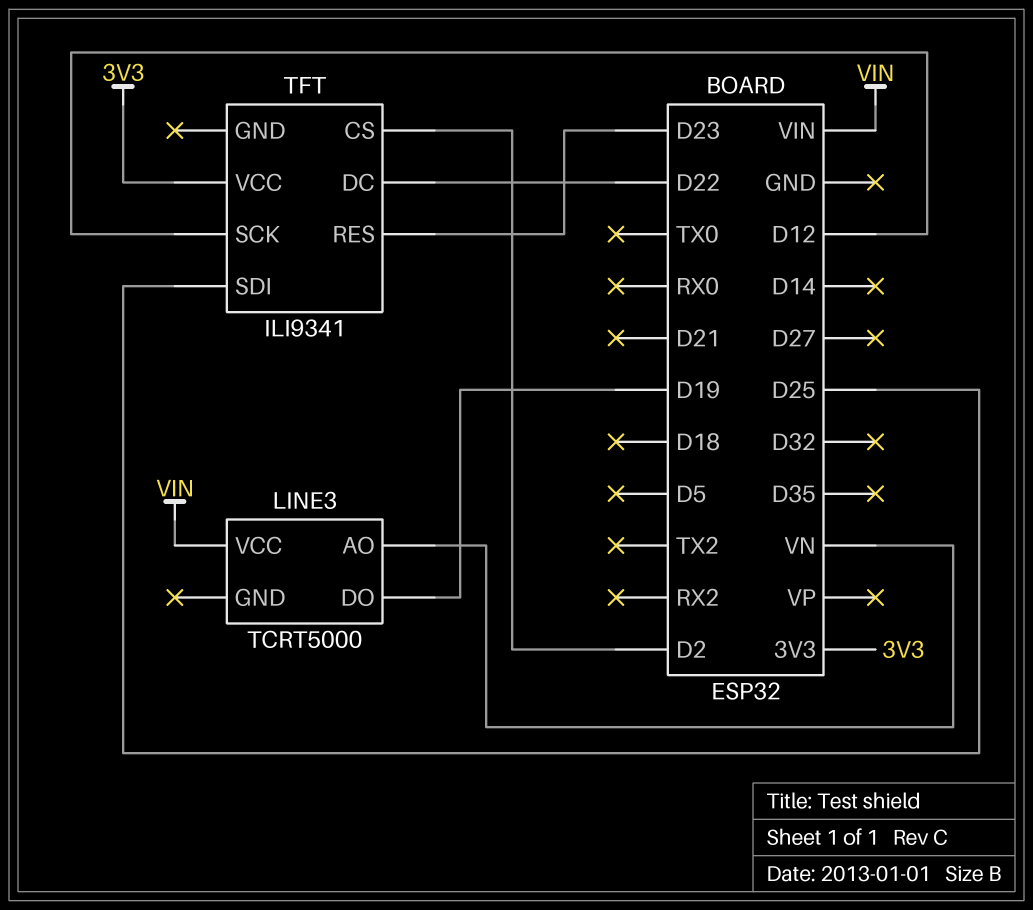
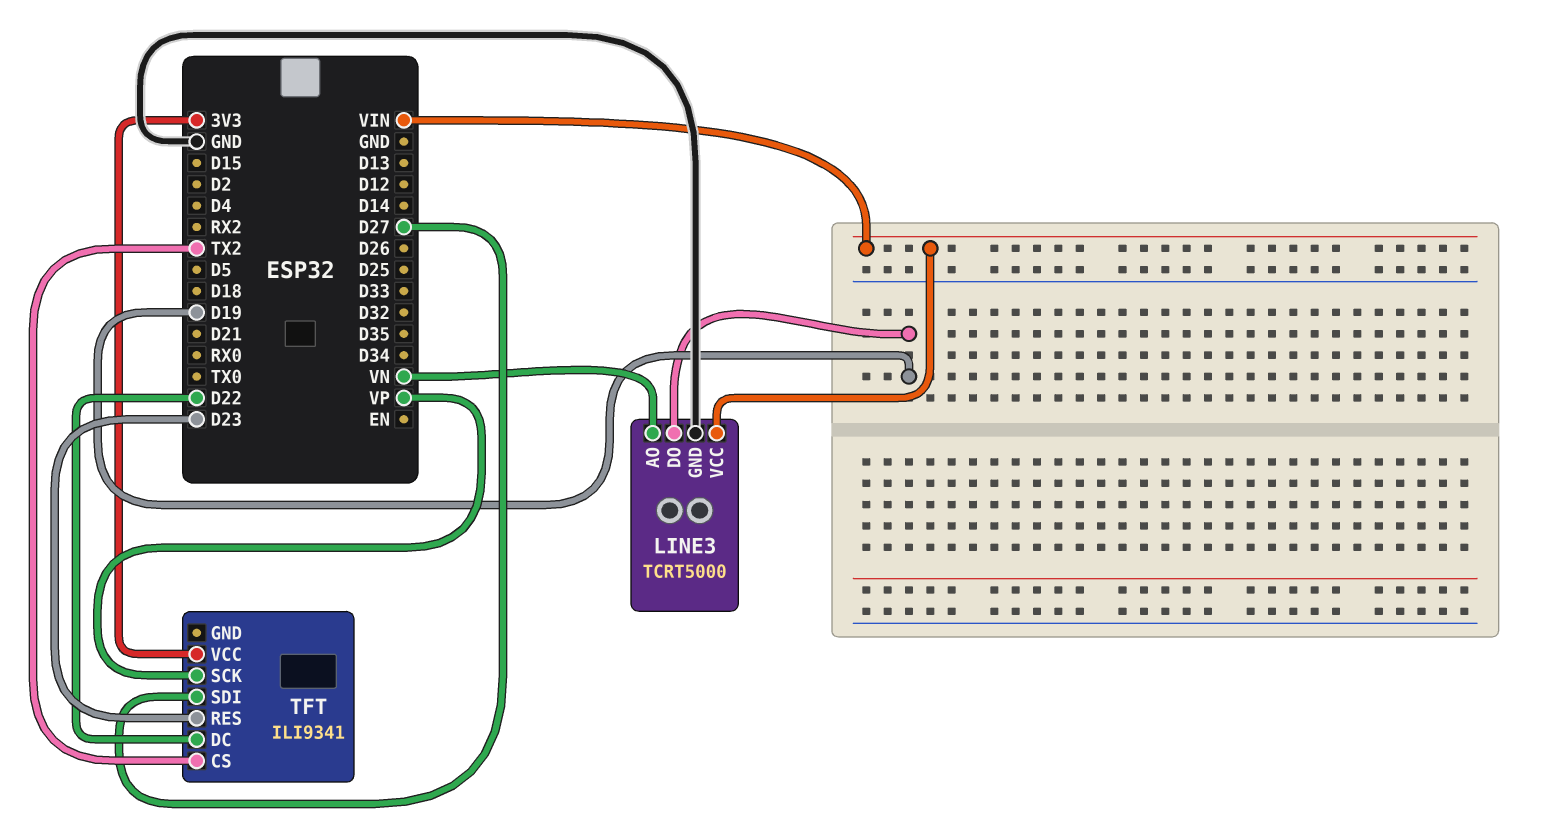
LINE3 pin GND: none -> GND
TFT pin CS: D2 -> TX2
TFT pin SCK: D12 -> VP
TFT pin SDI: D25 -> D27

